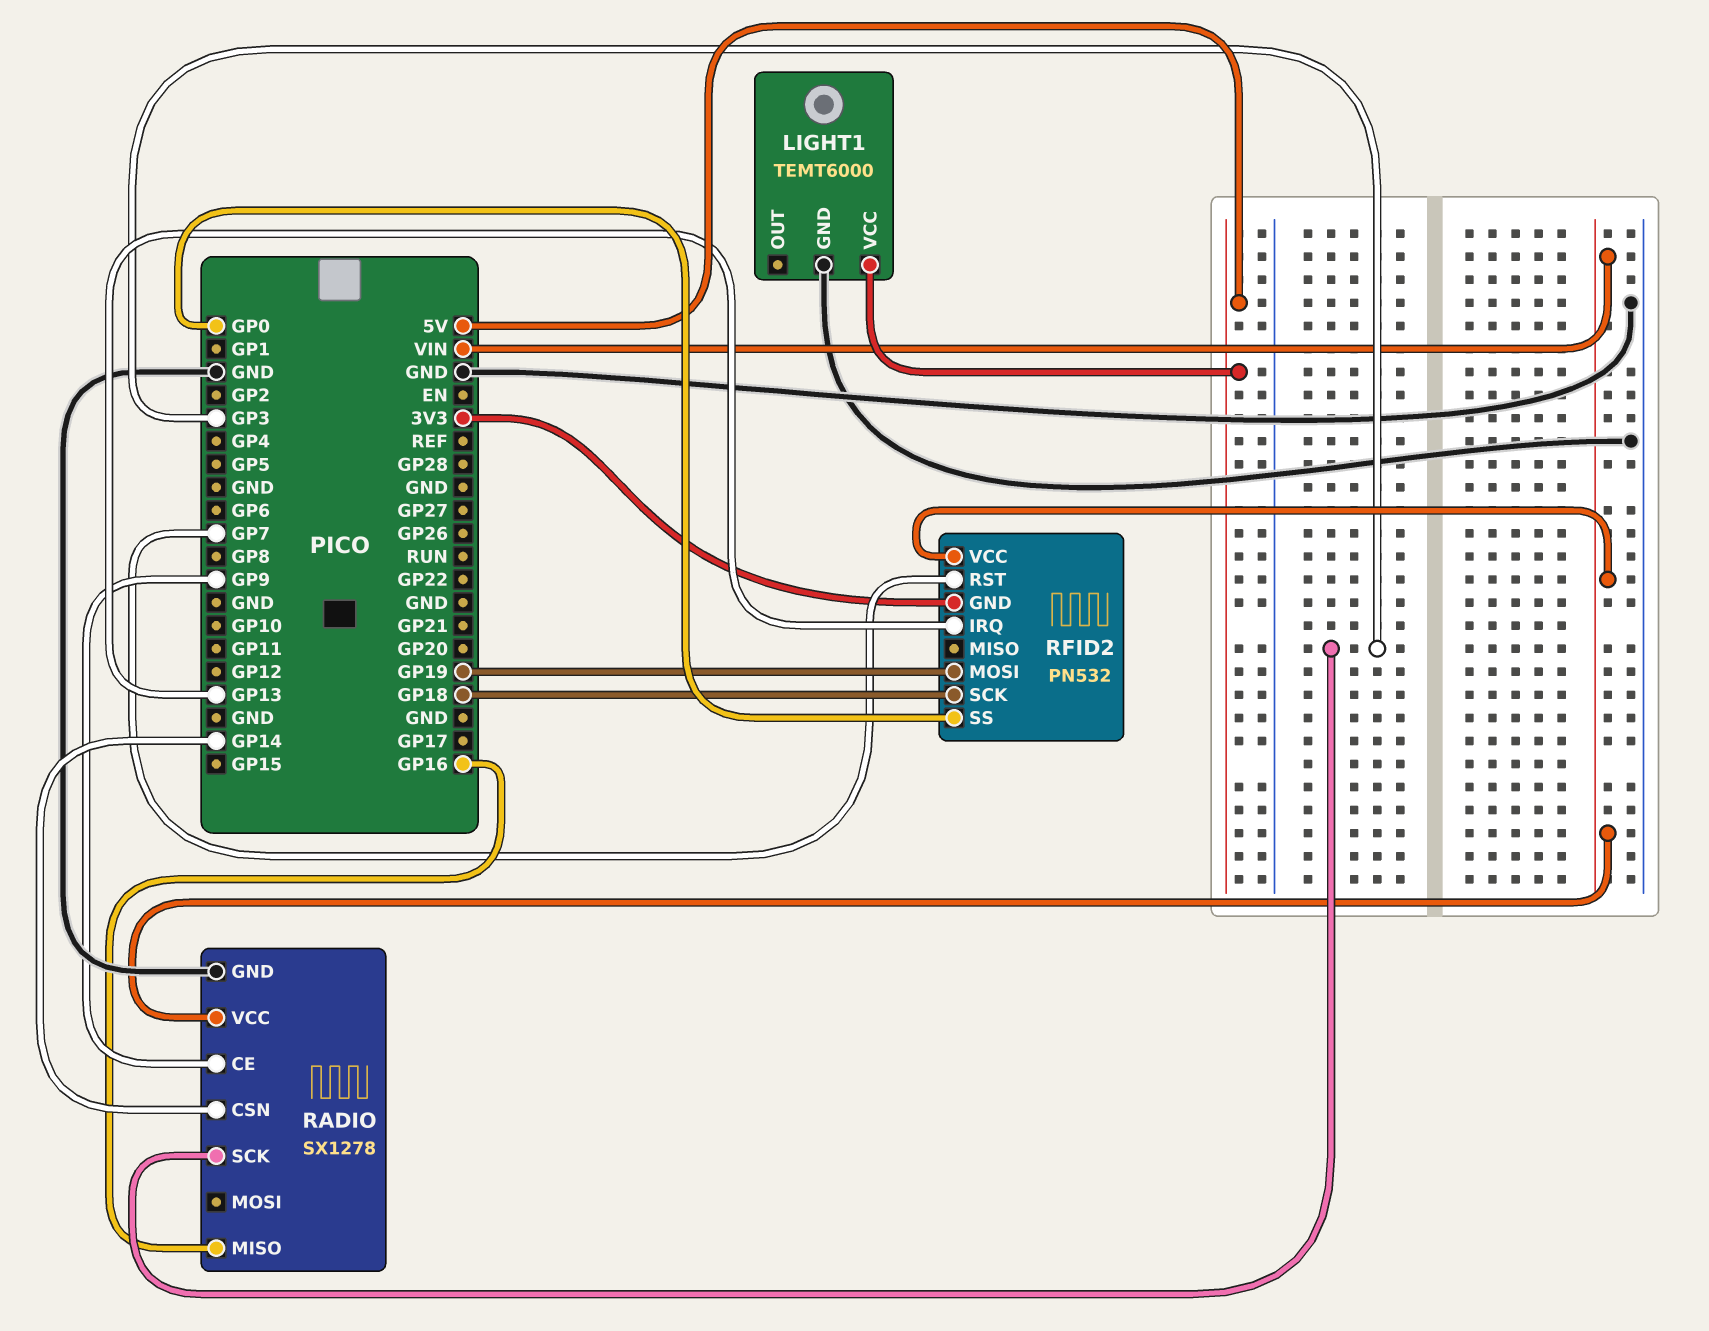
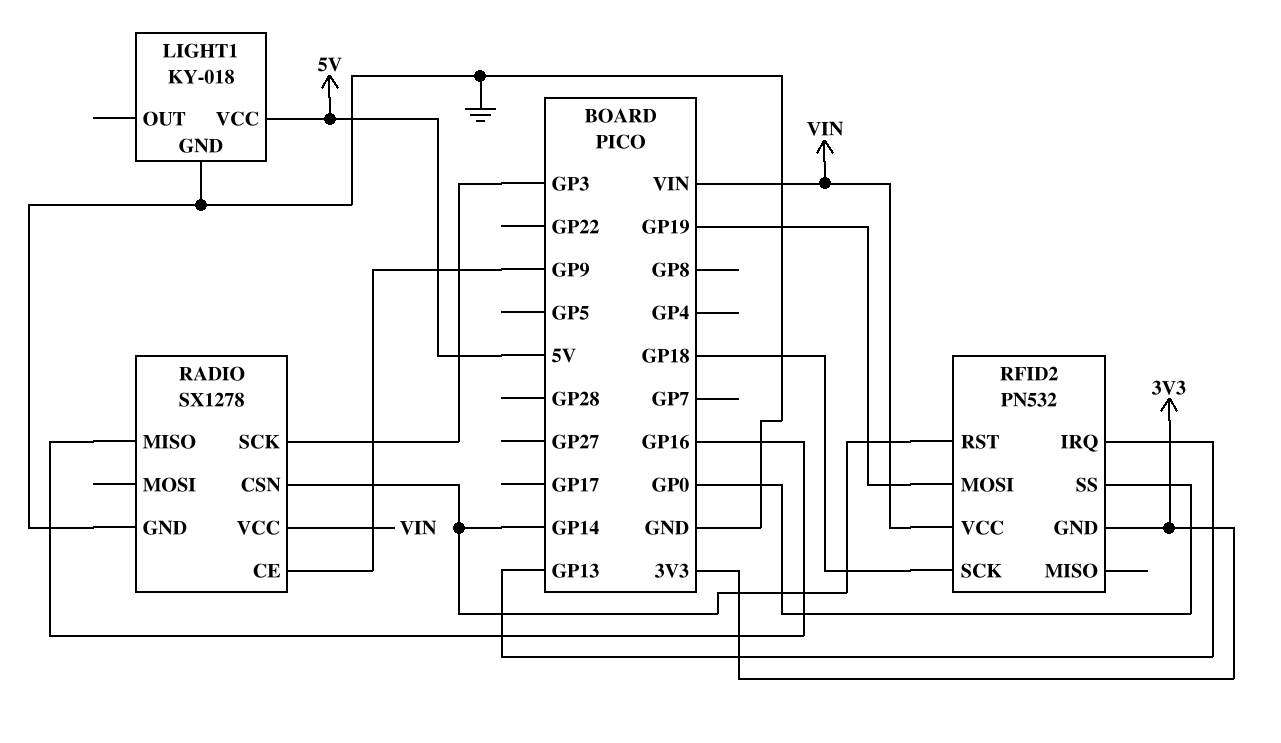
LIGHT1: TEMT6000 -> KY-018
RFID2 pin RST: GP7 -> GP14

